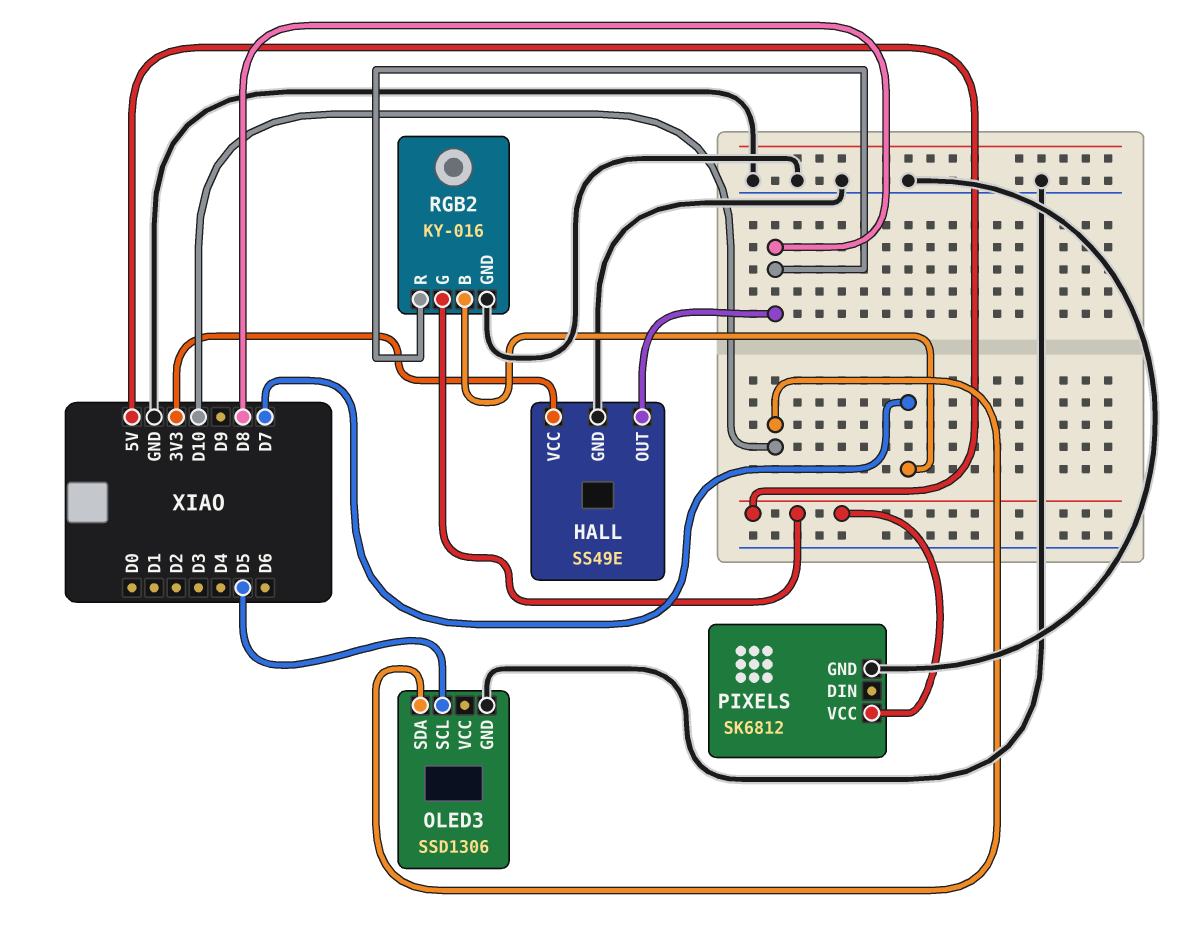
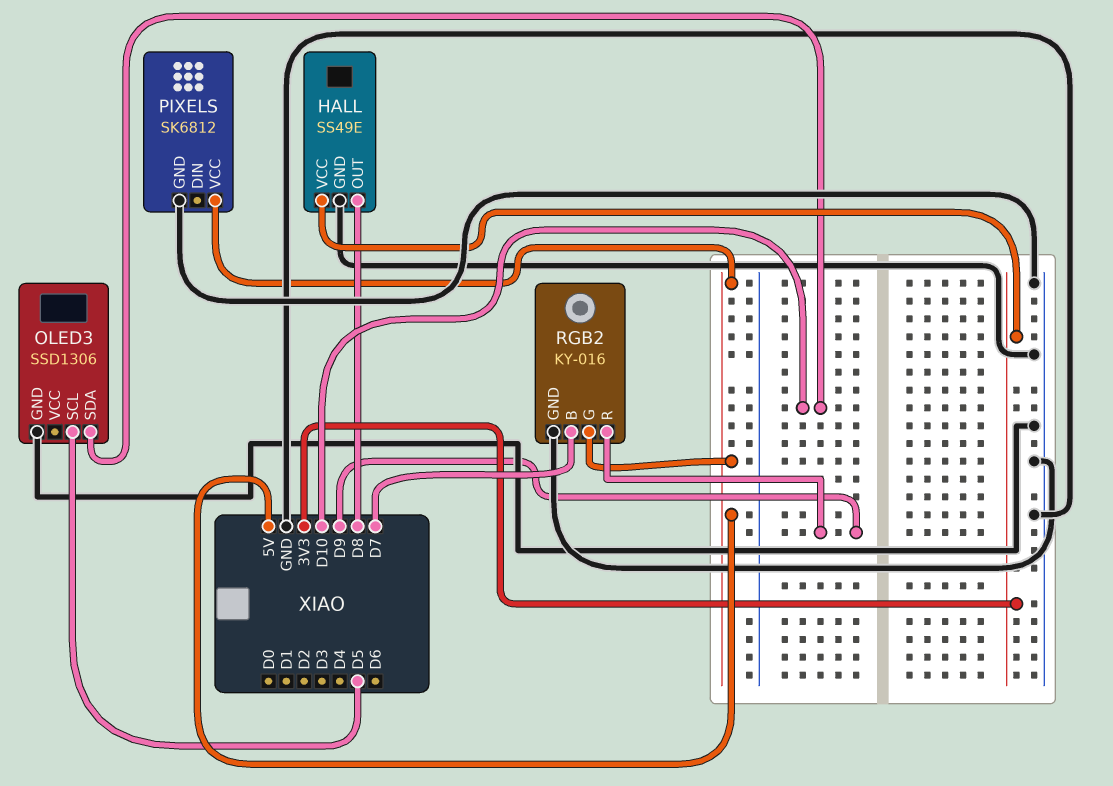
RGB2 pin R: D8 -> D9

